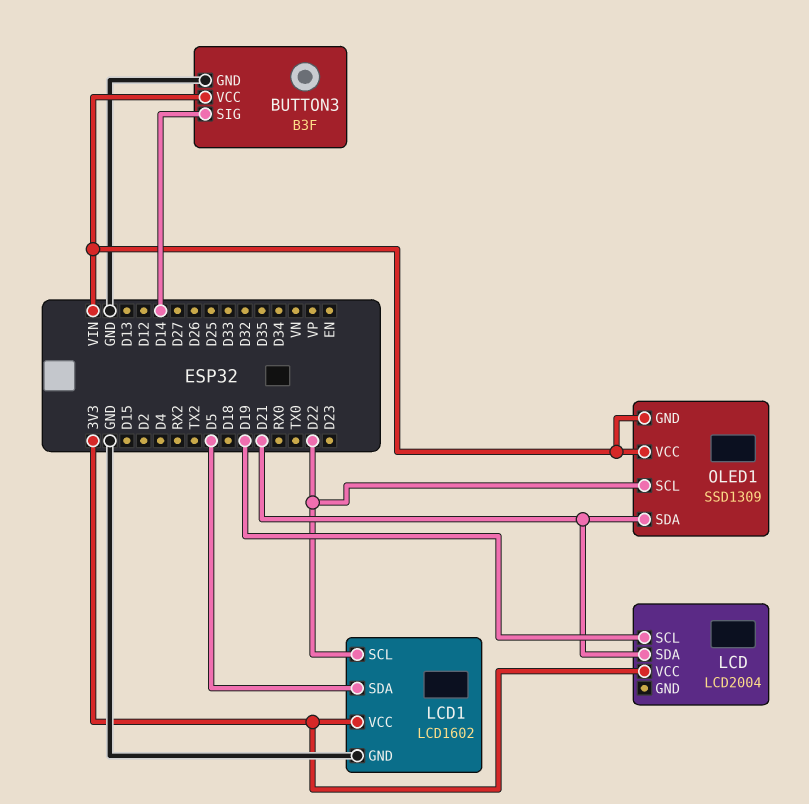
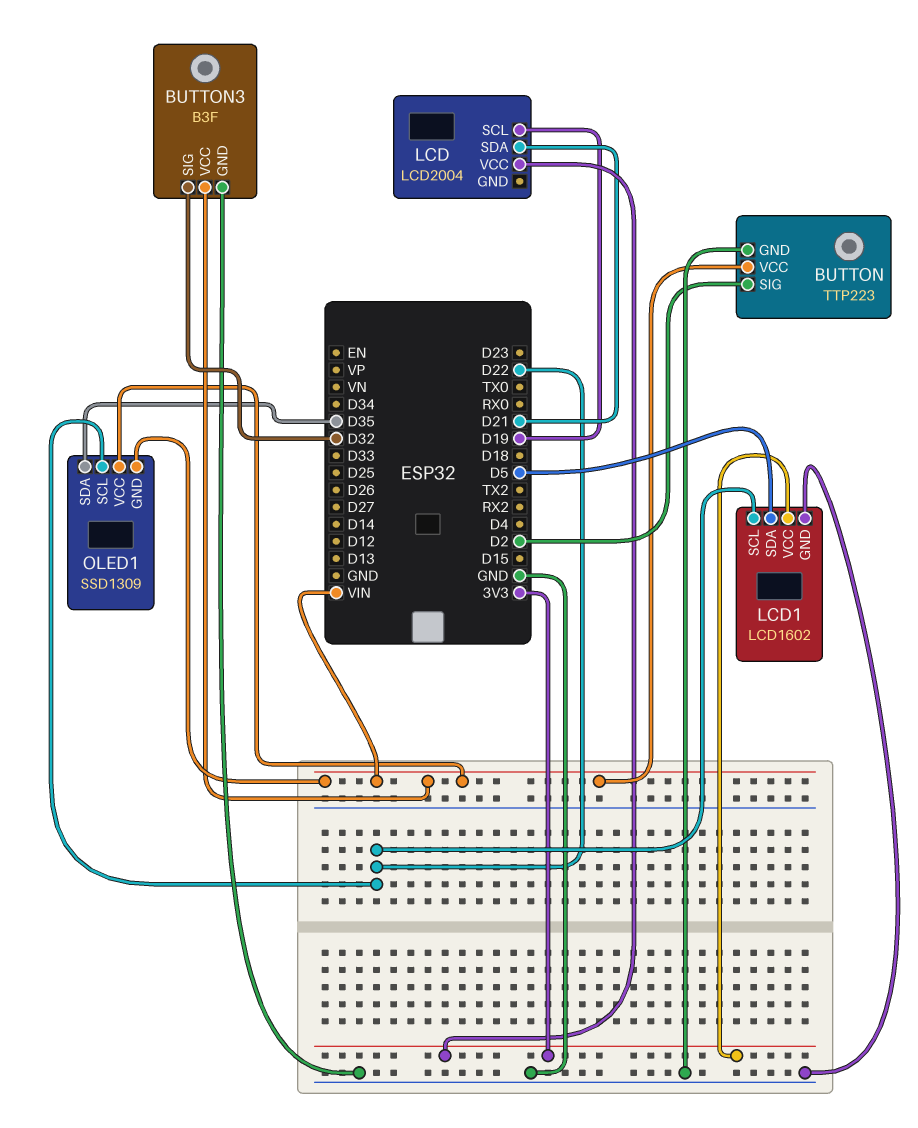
BUTTON: none -> TTP223
BUTTON pin GND: none -> GND
BUTTON pin SIG: none -> D2
BUTTON pin VCC: none -> VIN
BUTTON3 pin SIG: D14 -> D32
OLED1 pin SDA: D21 -> D35

